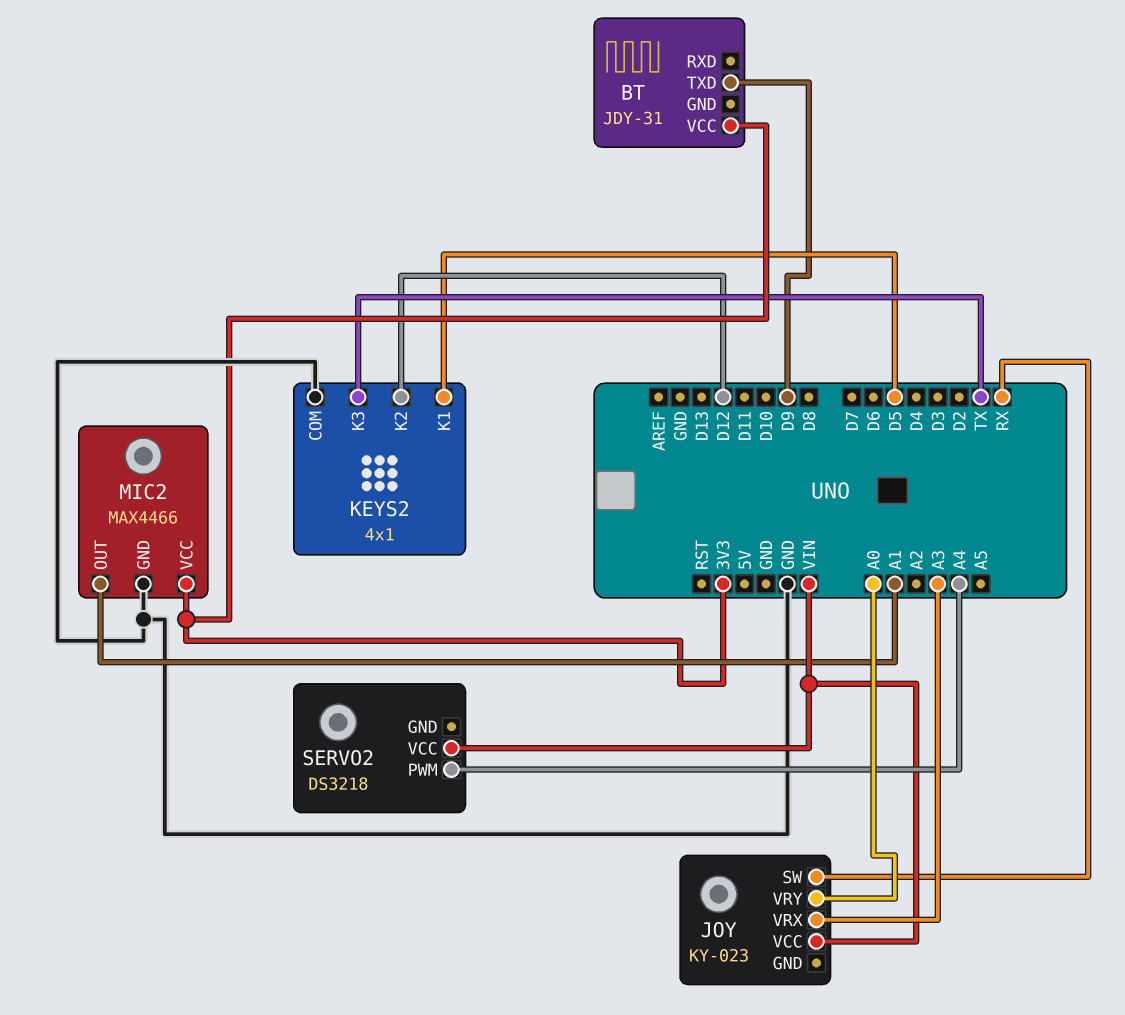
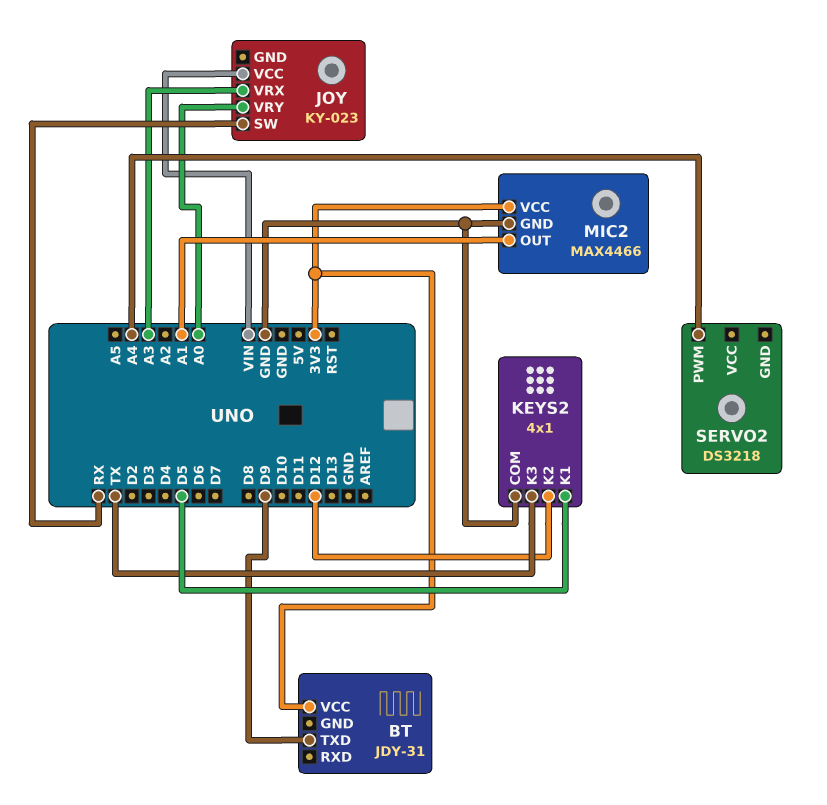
SERVO2 pin VCC: VIN -> none

